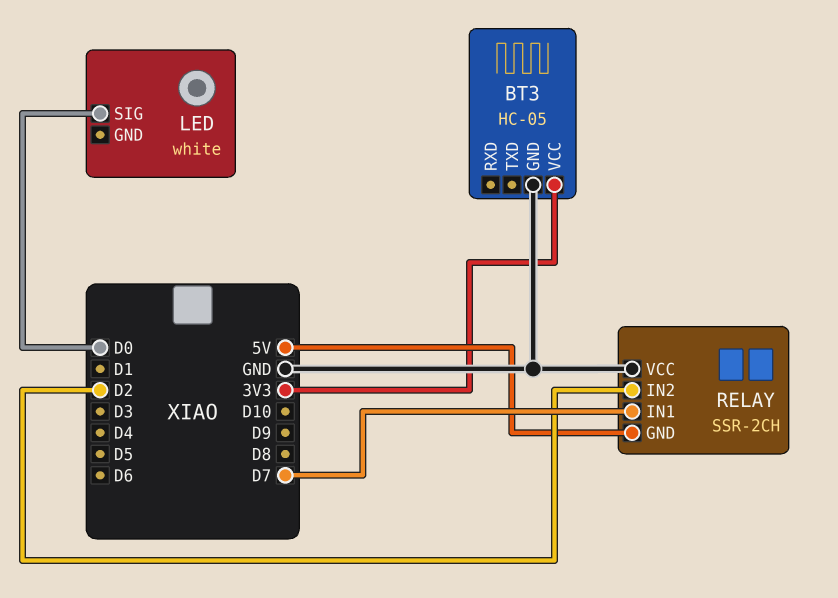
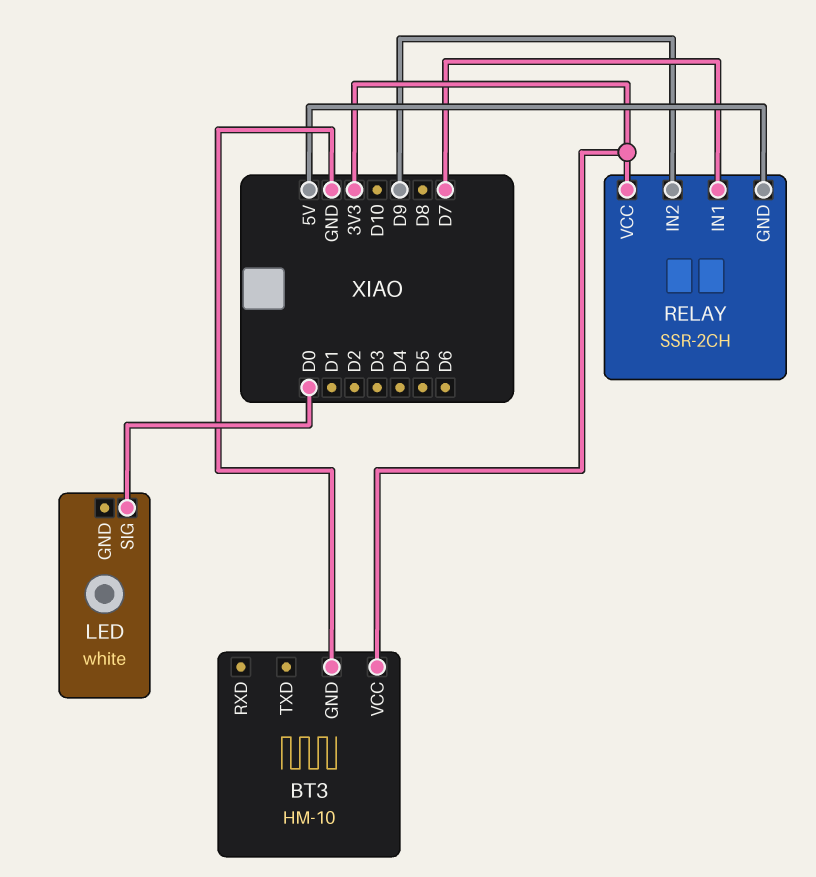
BT3: HC-05 -> HM-10
RELAY pin IN2: D2 -> D9
RELAY pin VCC: GND -> 3V3

